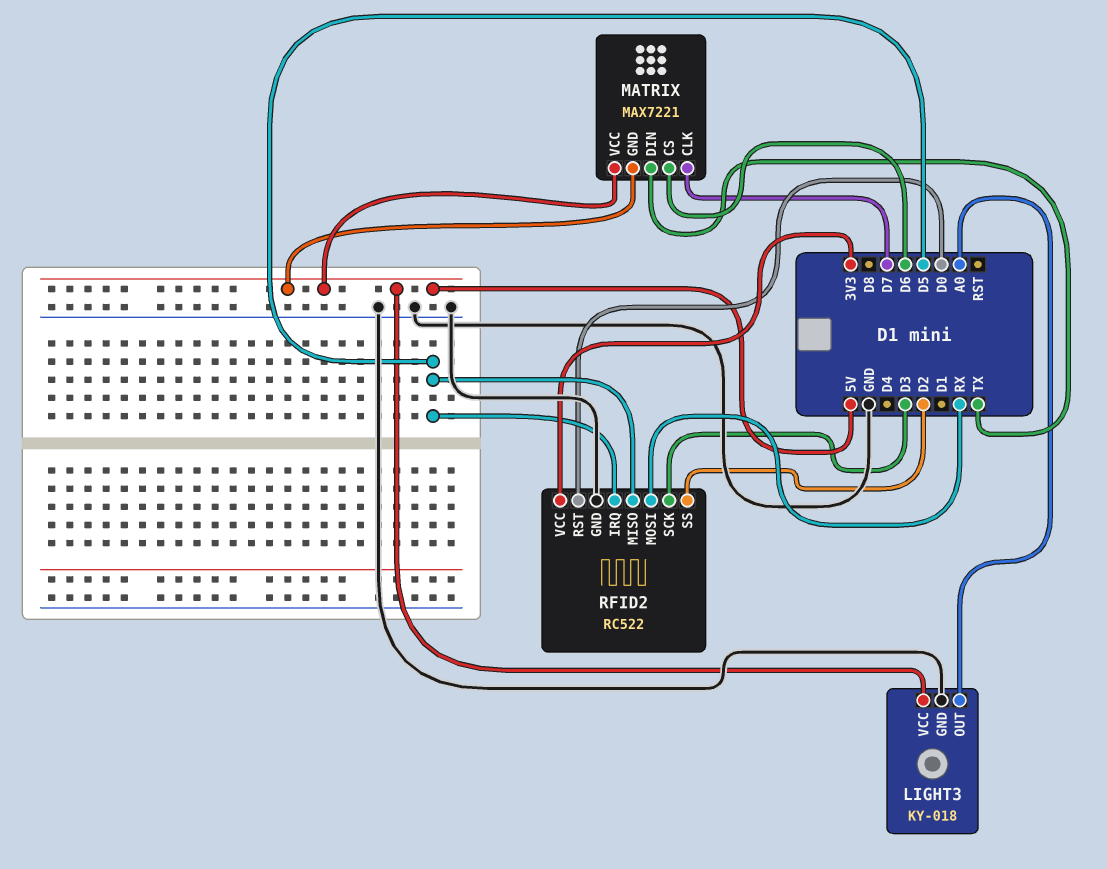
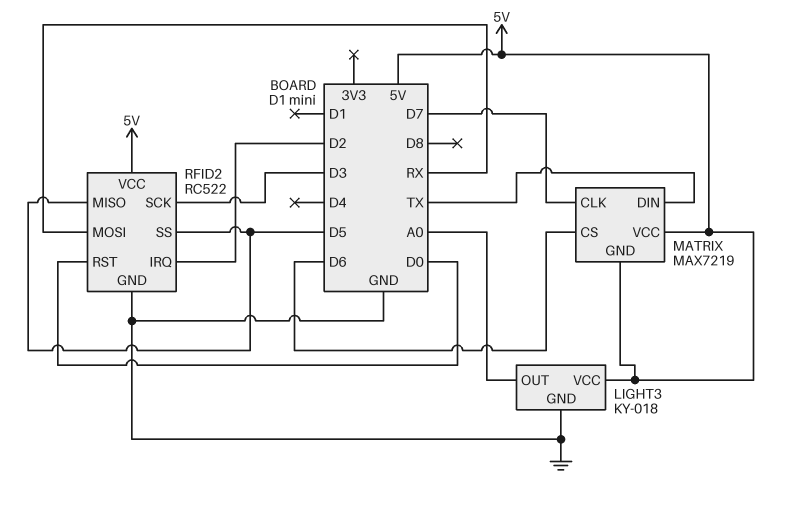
MATRIX: MAX7221 -> MAX7219
RFID2 pin IRQ: D5 -> D2
RFID2 pin SS: D2 -> D5
RFID2 pin VCC: 3V3 -> 5V

